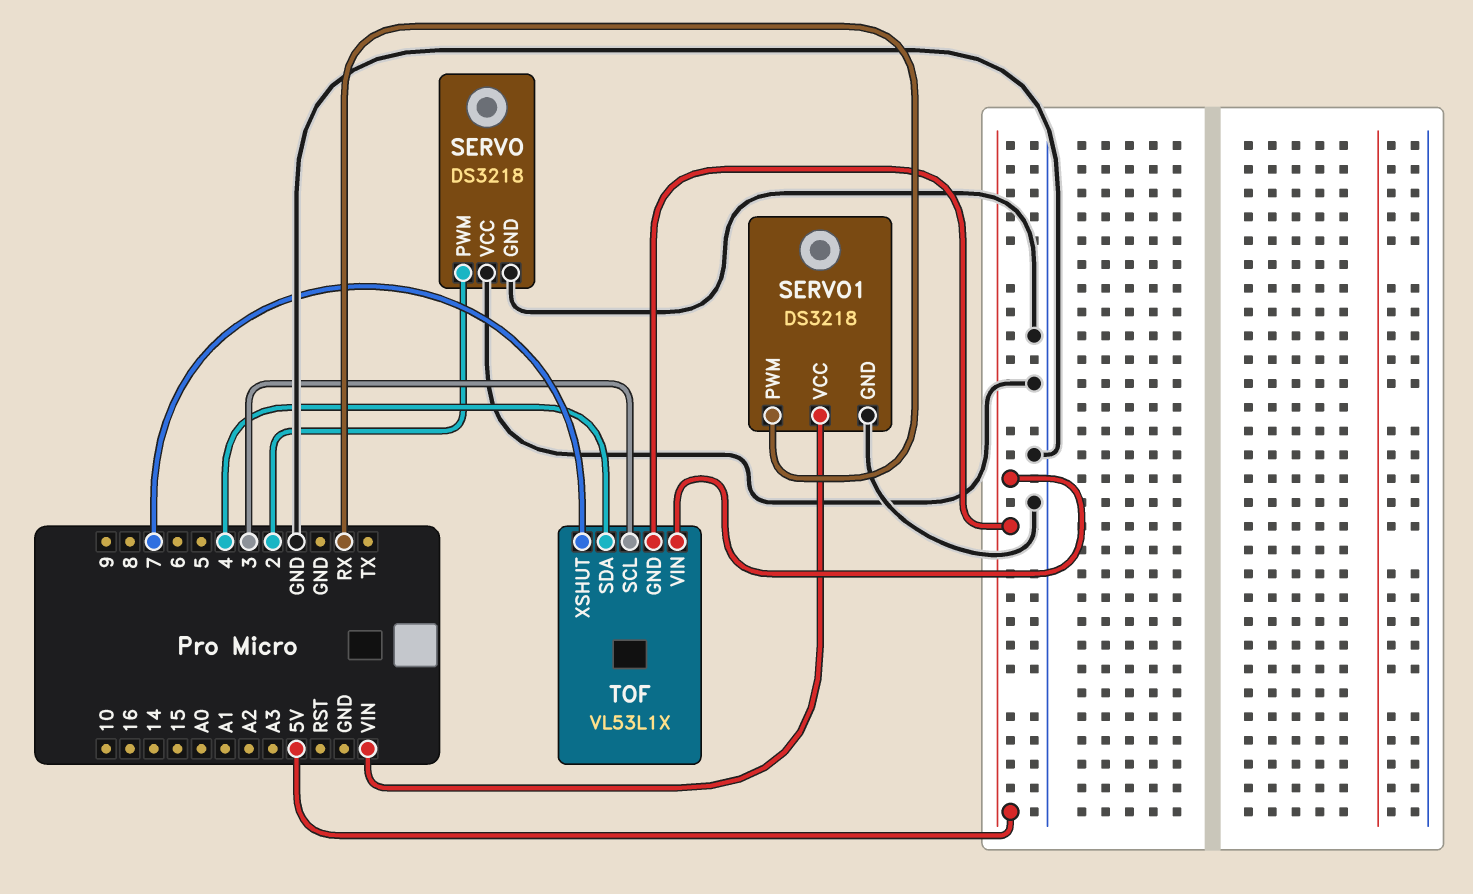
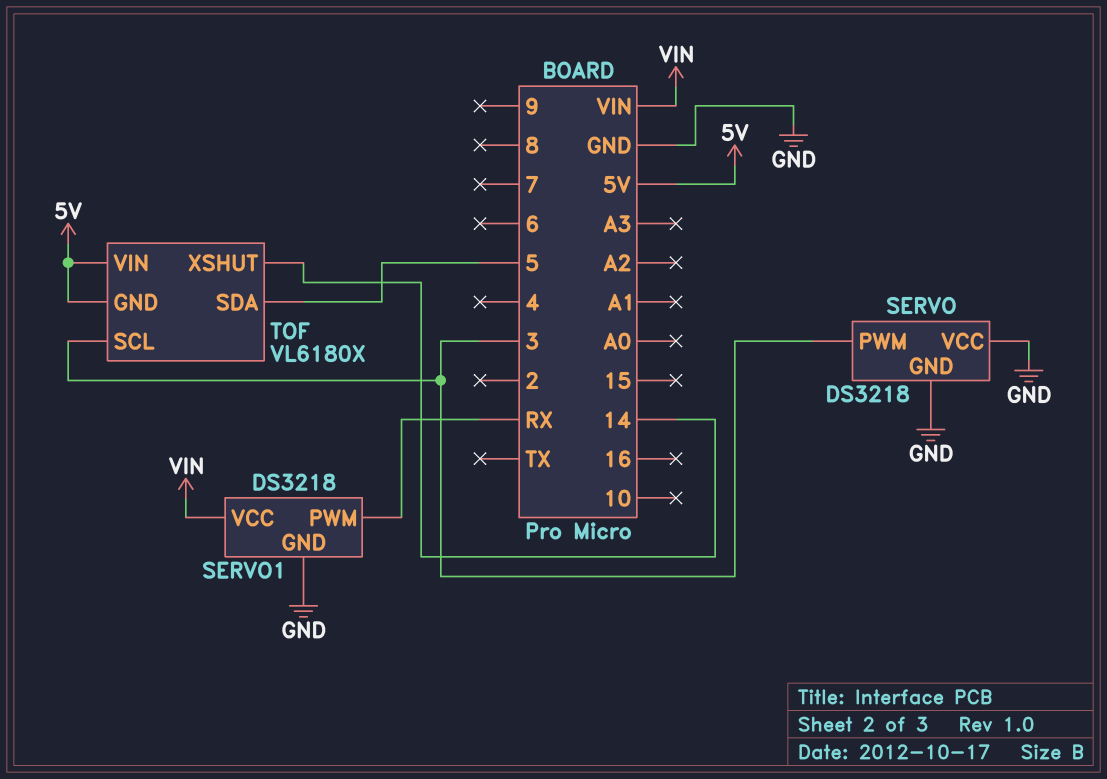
SERVO pin PWM: 2 -> 3
TOF: VL53L1X -> VL6180X
TOF pin SDA: 4 -> 5
TOF pin XSHUT: 7 -> 14

